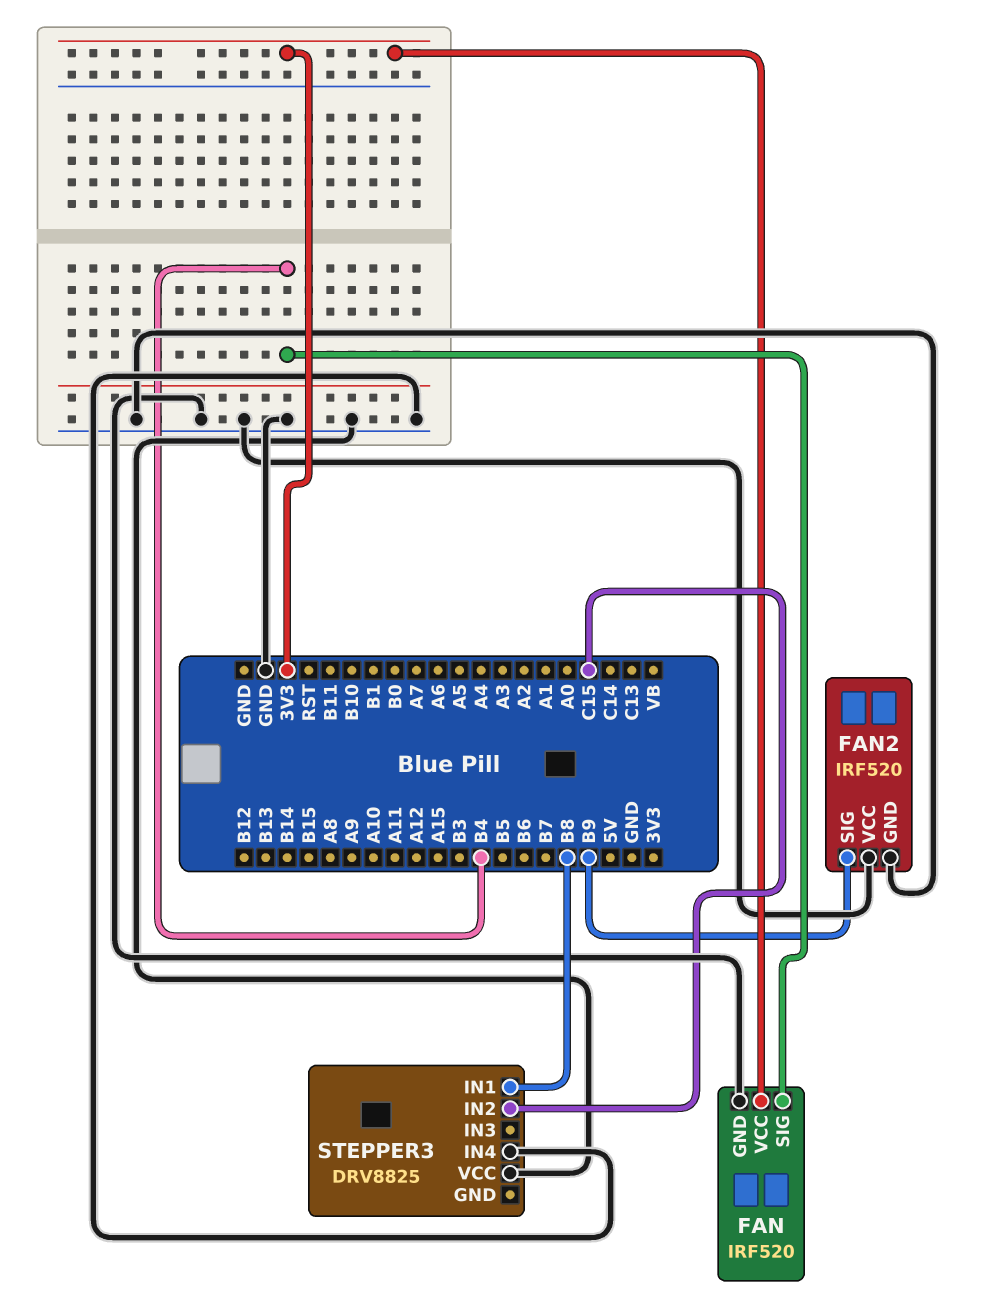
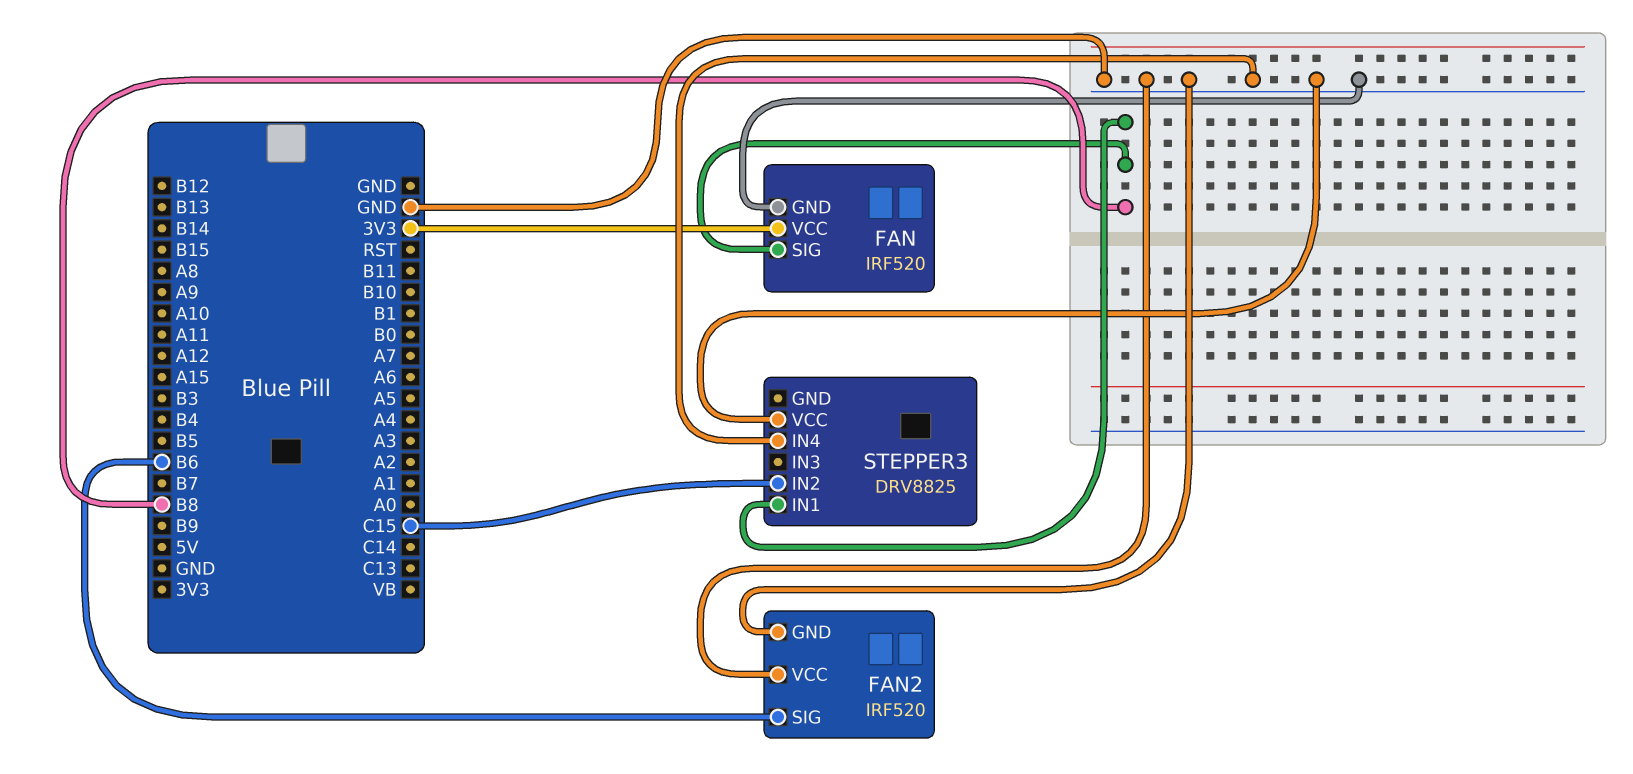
FAN pin SIG: B4 -> B8
FAN2 pin SIG: B9 -> B6

